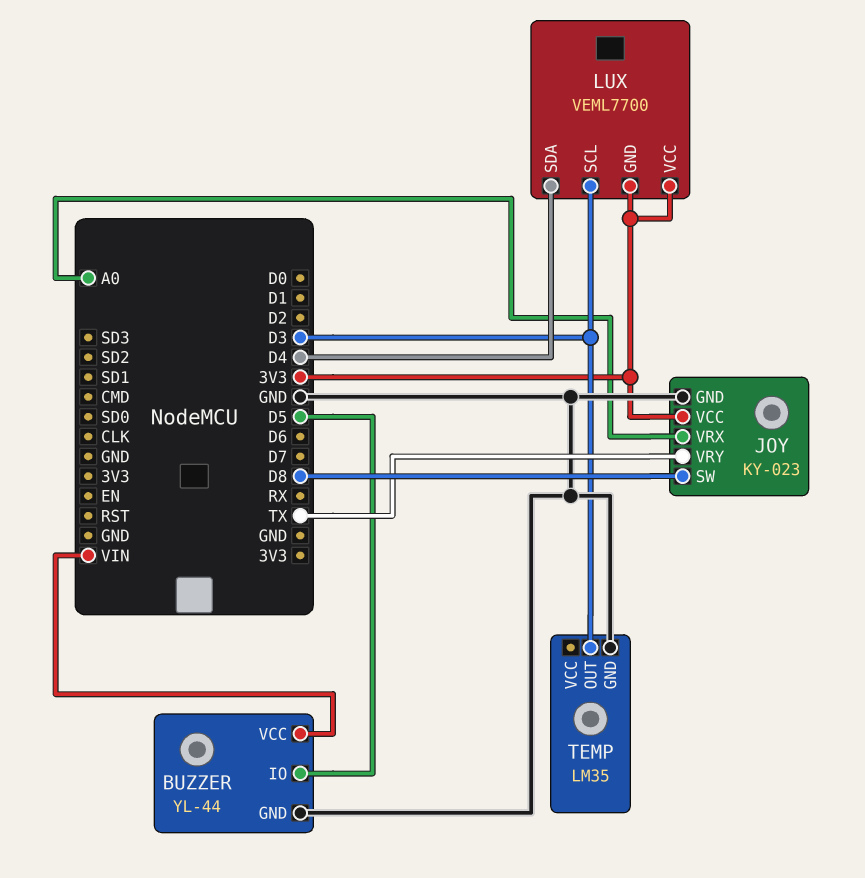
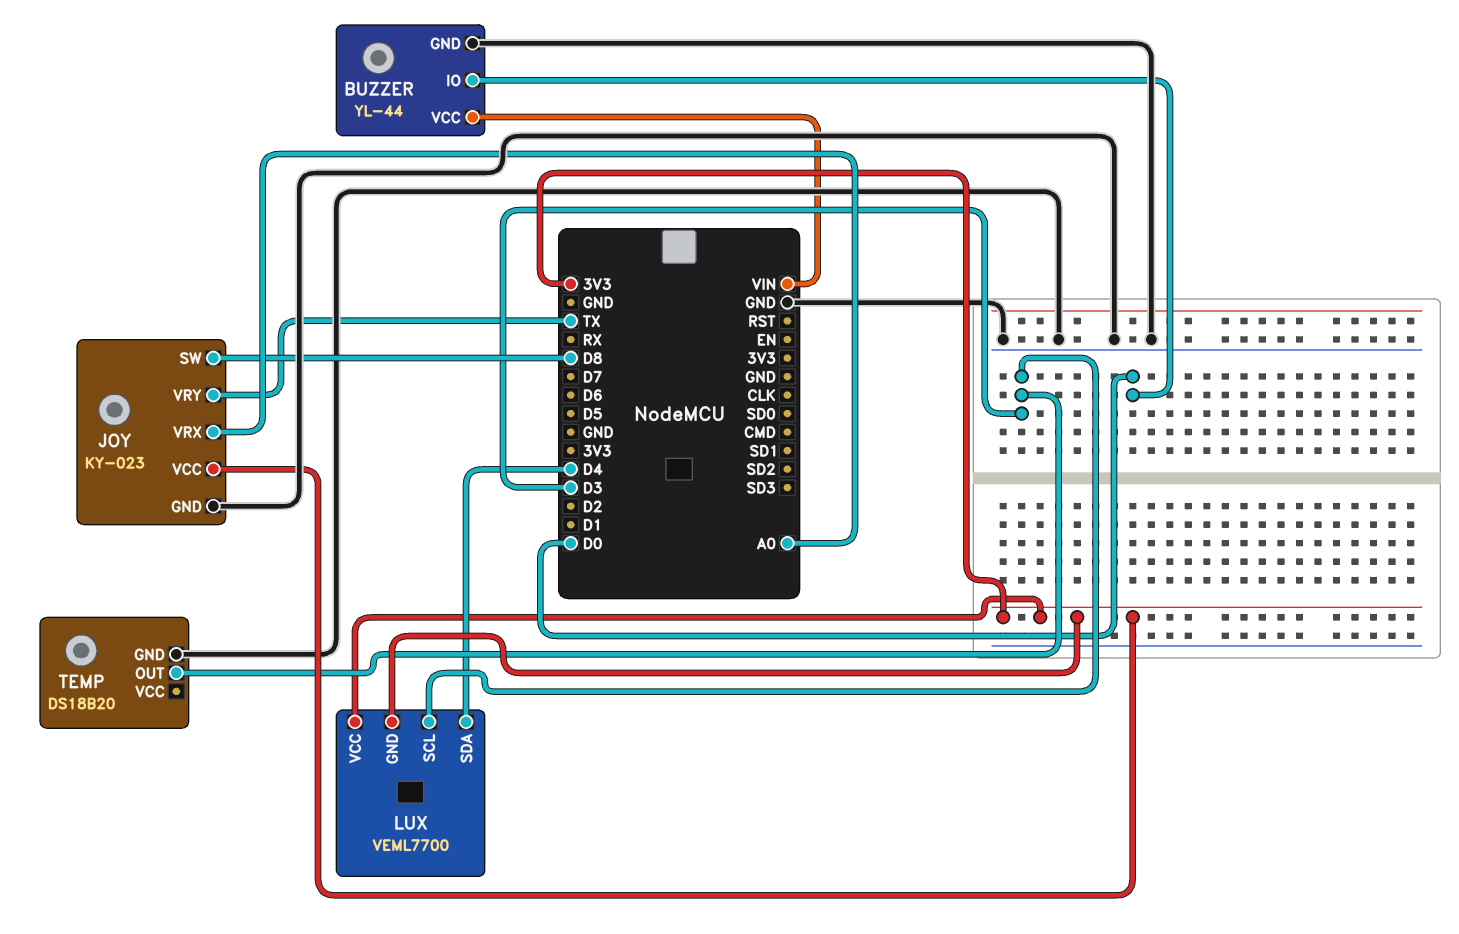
BUZZER pin IO: D5 -> D0
TEMP: LM35 -> DS18B20

